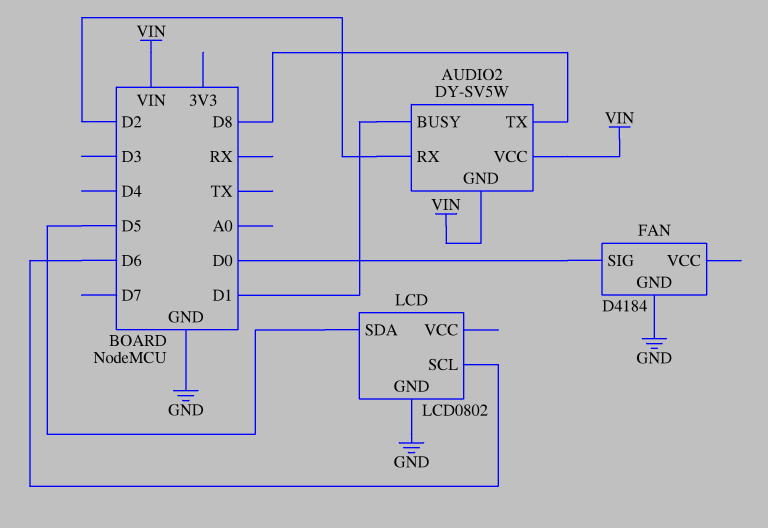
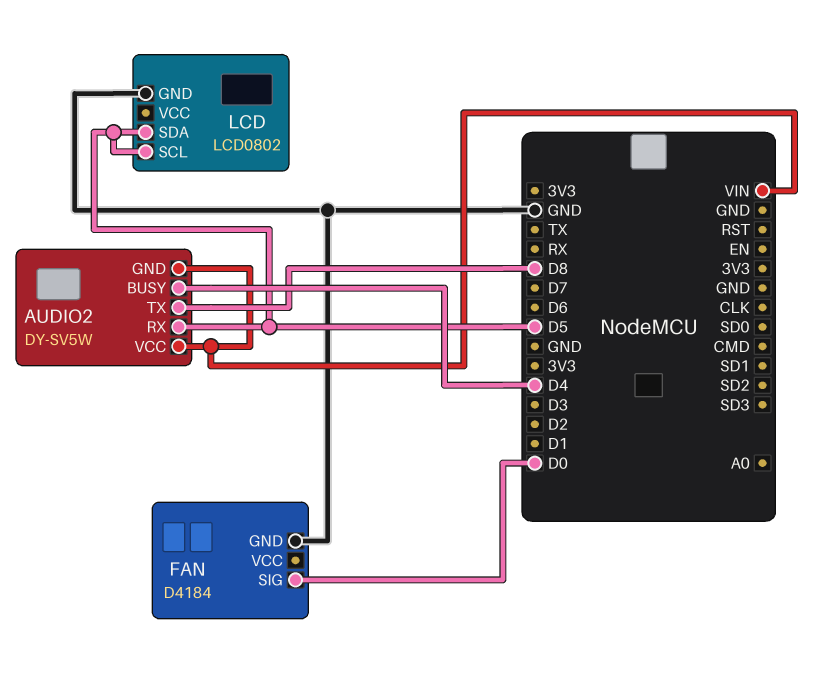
AUDIO2 pin BUSY: D1 -> D4
AUDIO2 pin RX: D2 -> D5
LCD pin SCL: D6 -> D5

